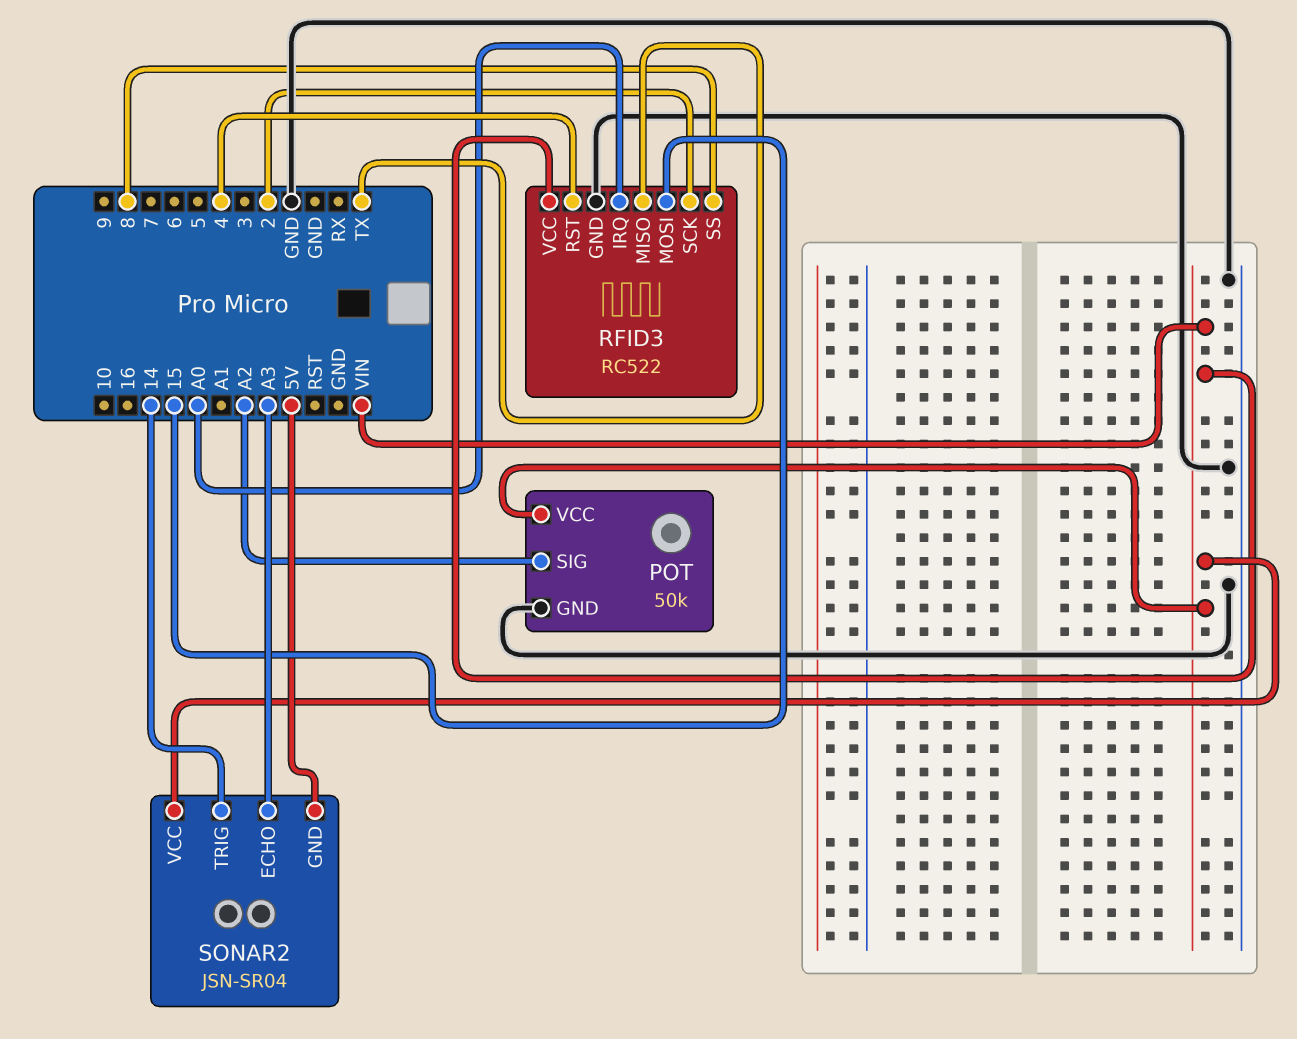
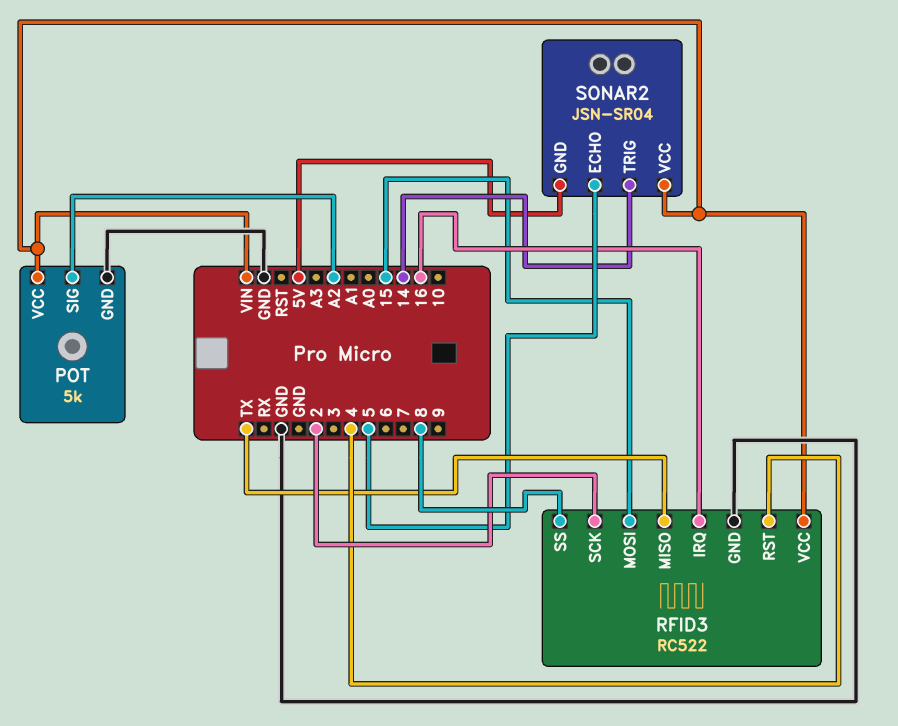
POT: 50k -> 5k
RFID3 pin IRQ: A0 -> 16
SONAR2 pin ECHO: A3 -> 5

